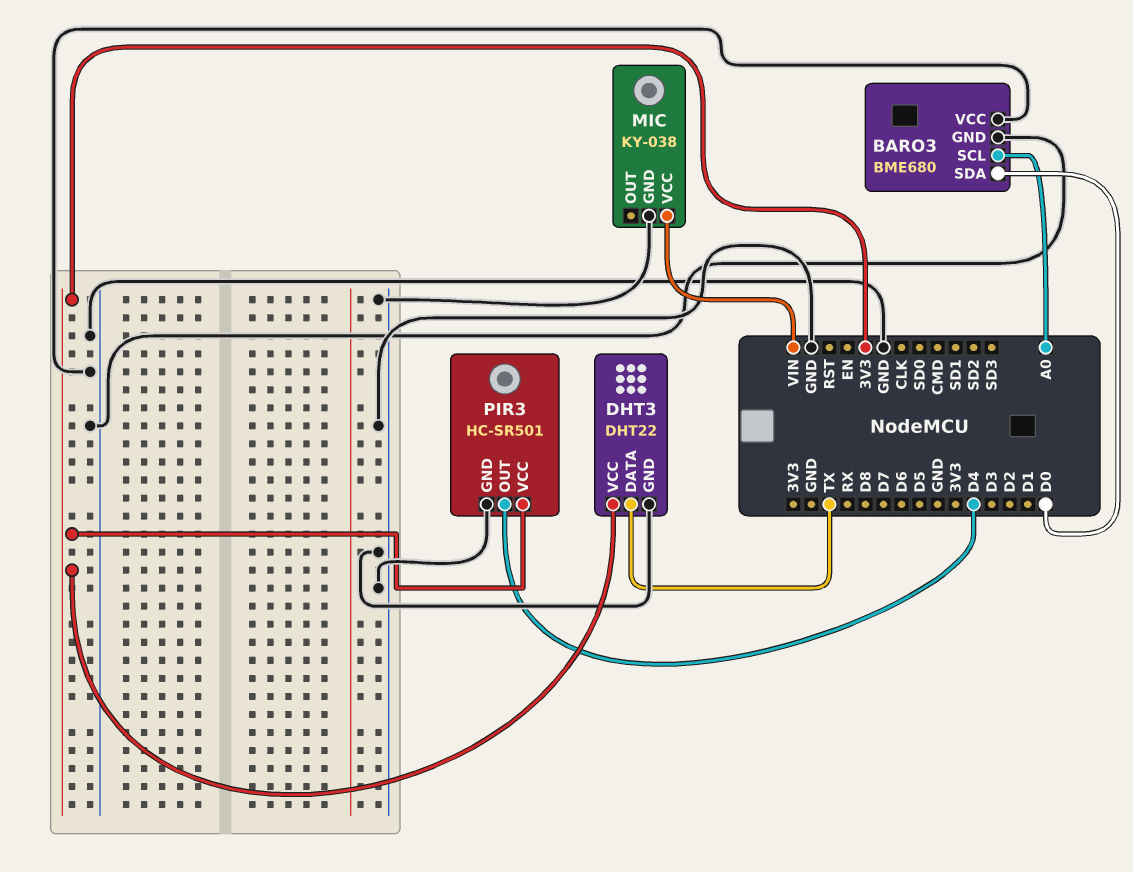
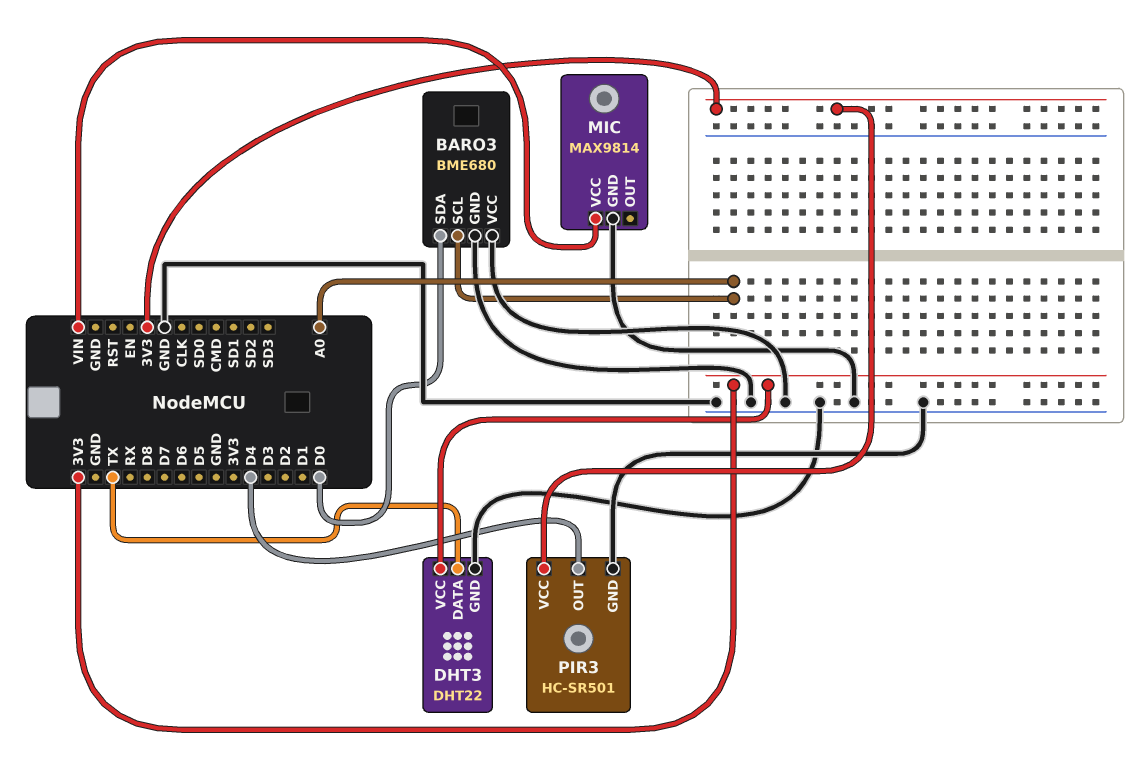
MIC: KY-038 -> MAX9814

